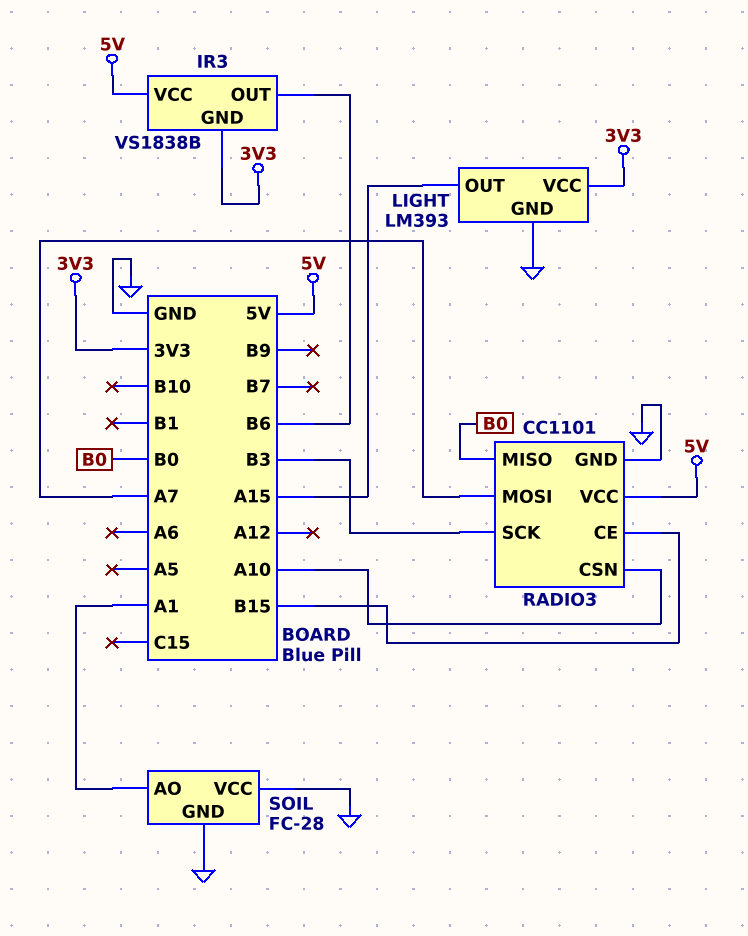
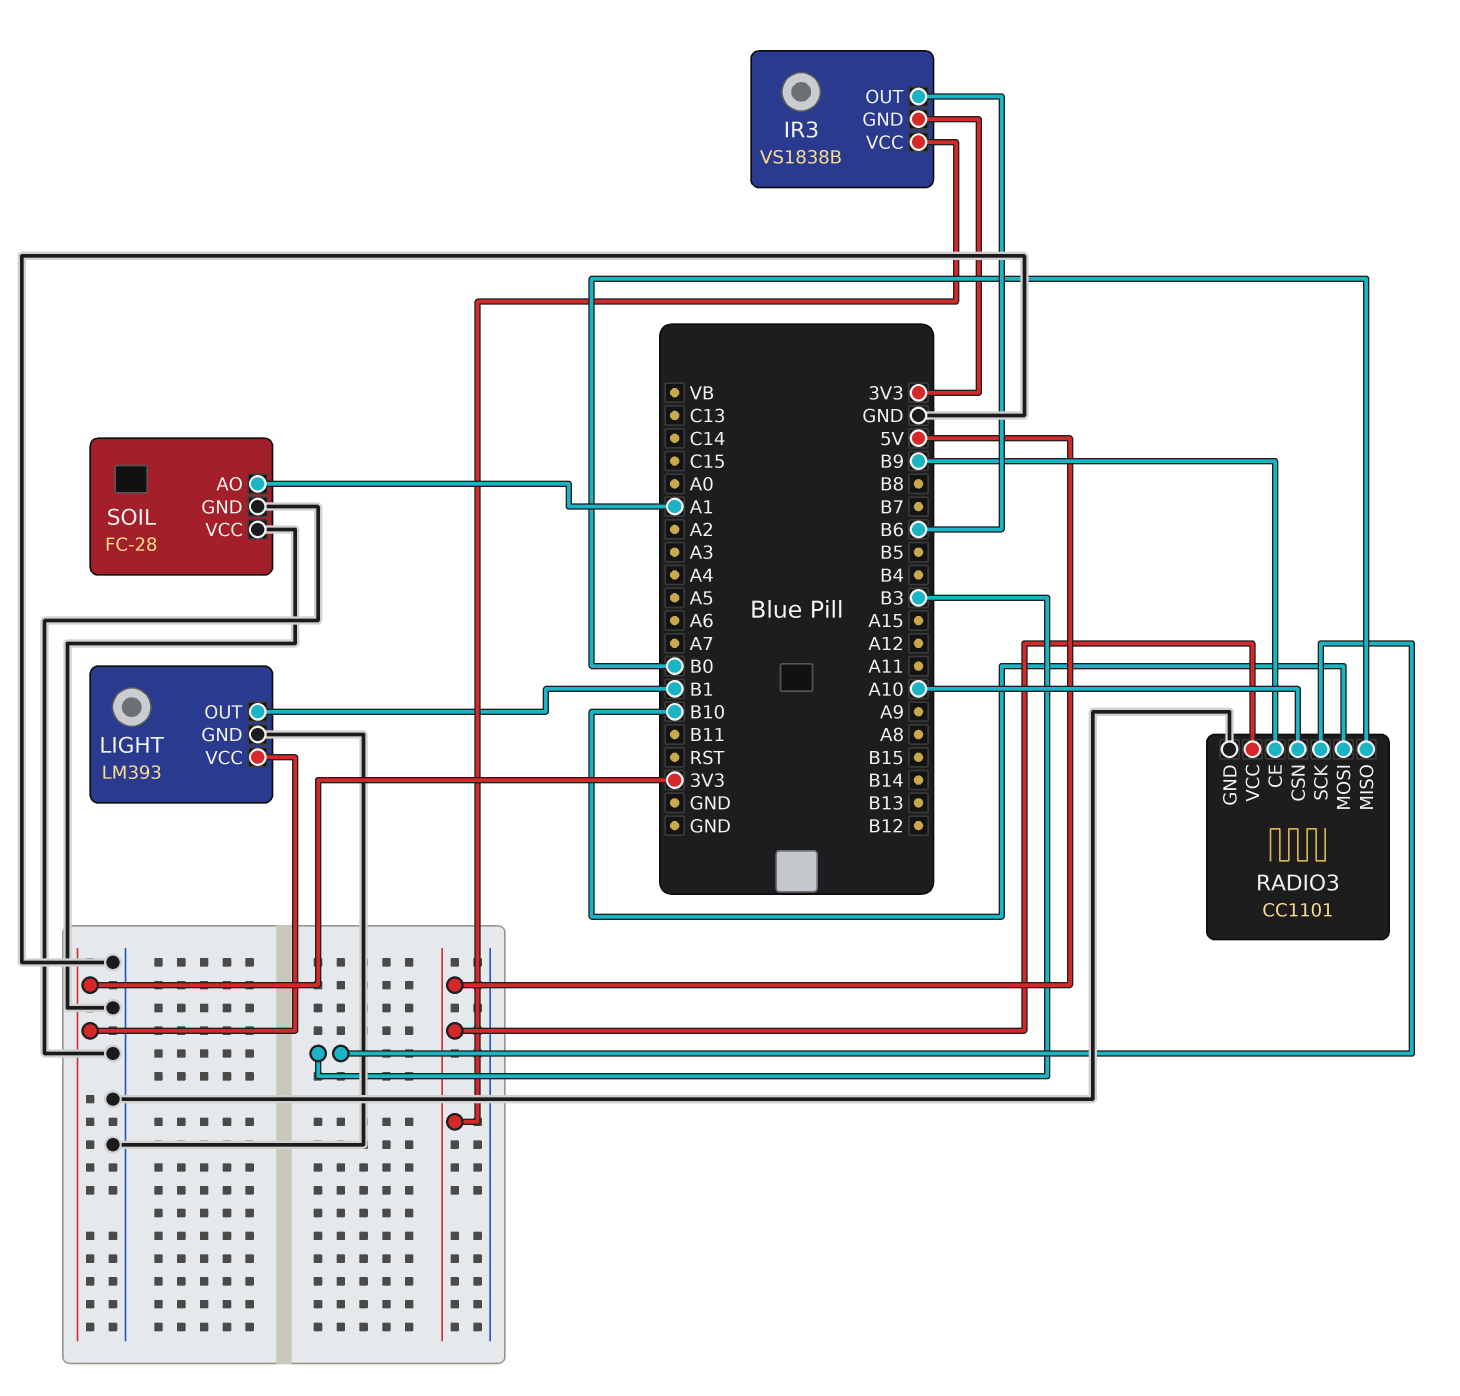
LIGHT pin OUT: A15 -> B1
RADIO3 pin CE: B15 -> B9
RADIO3 pin MOSI: A7 -> B10

